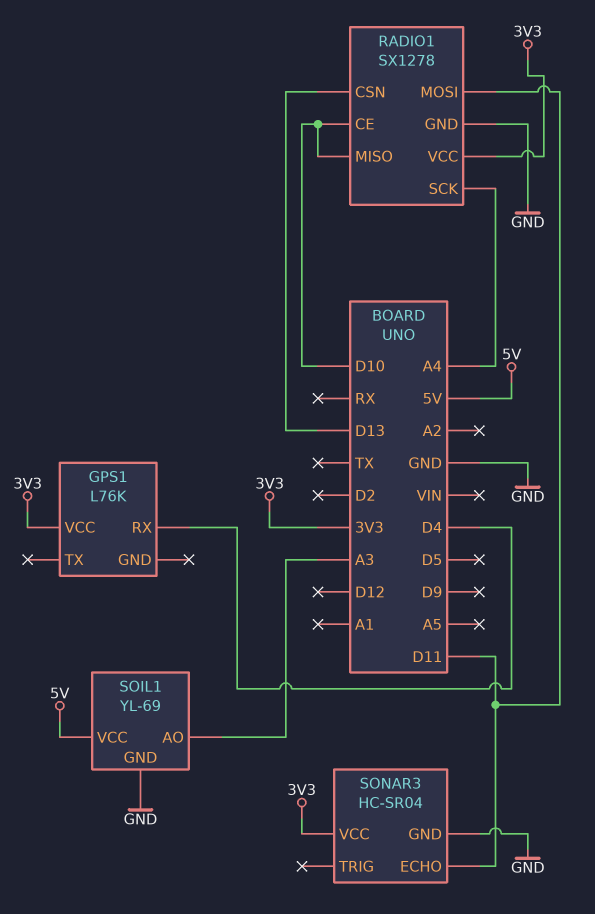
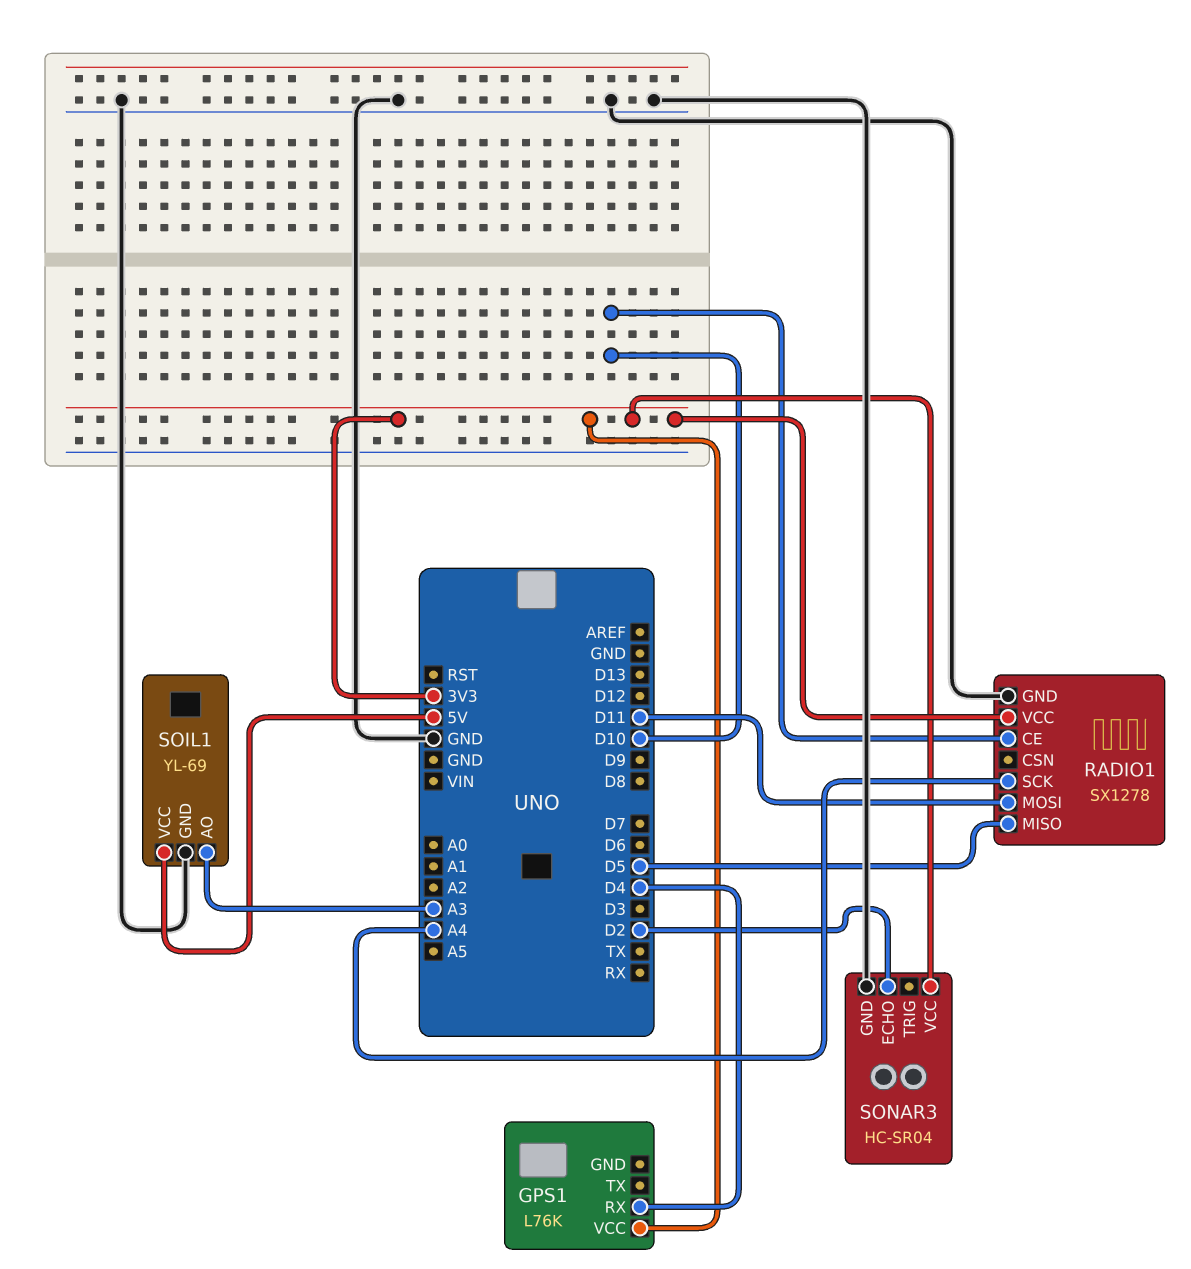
RADIO1 pin CSN: D13 -> none
RADIO1 pin MISO: D10 -> D5
SONAR3 pin ECHO: D11 -> D2

